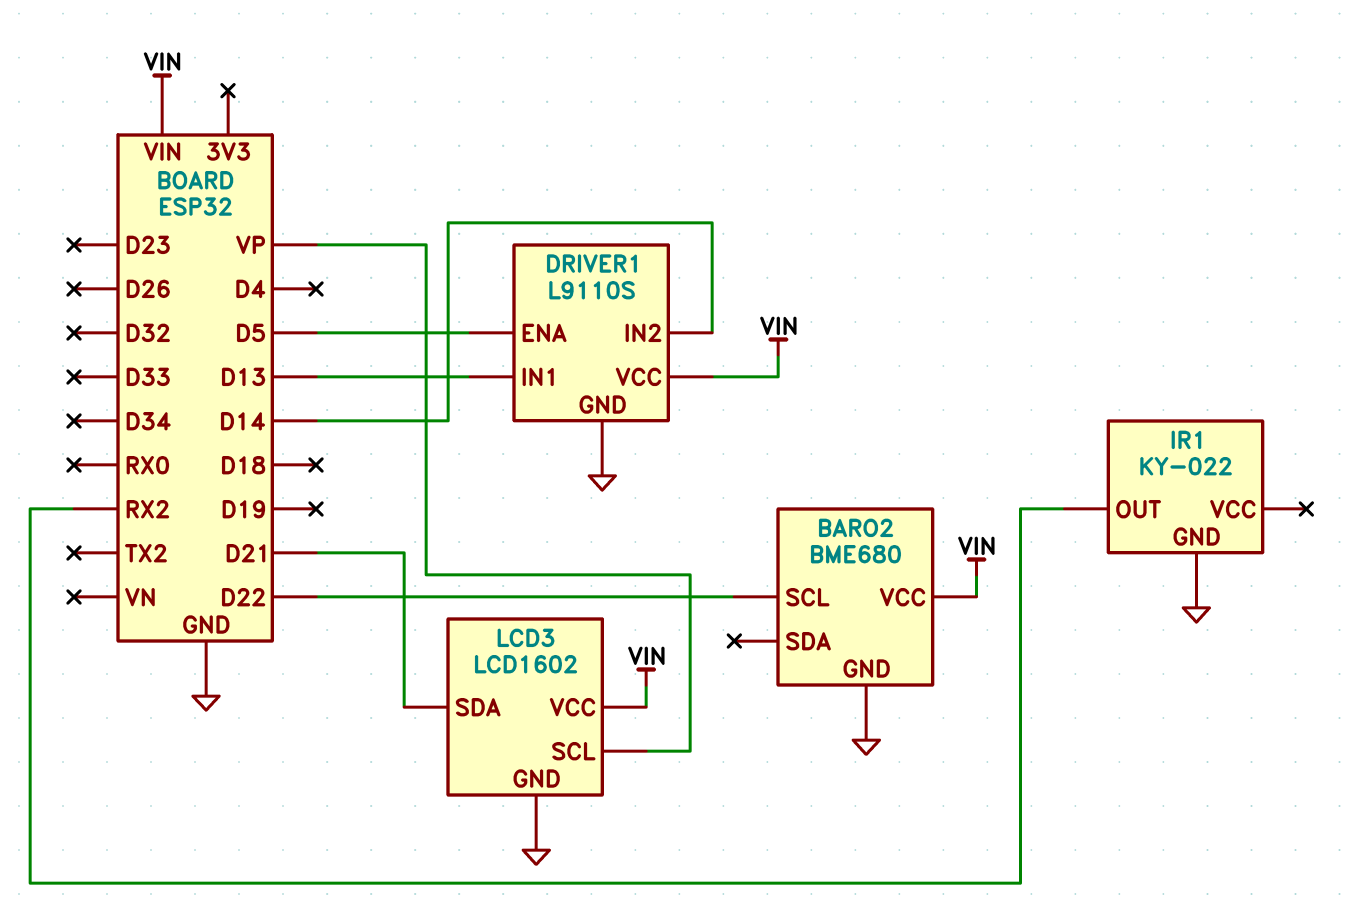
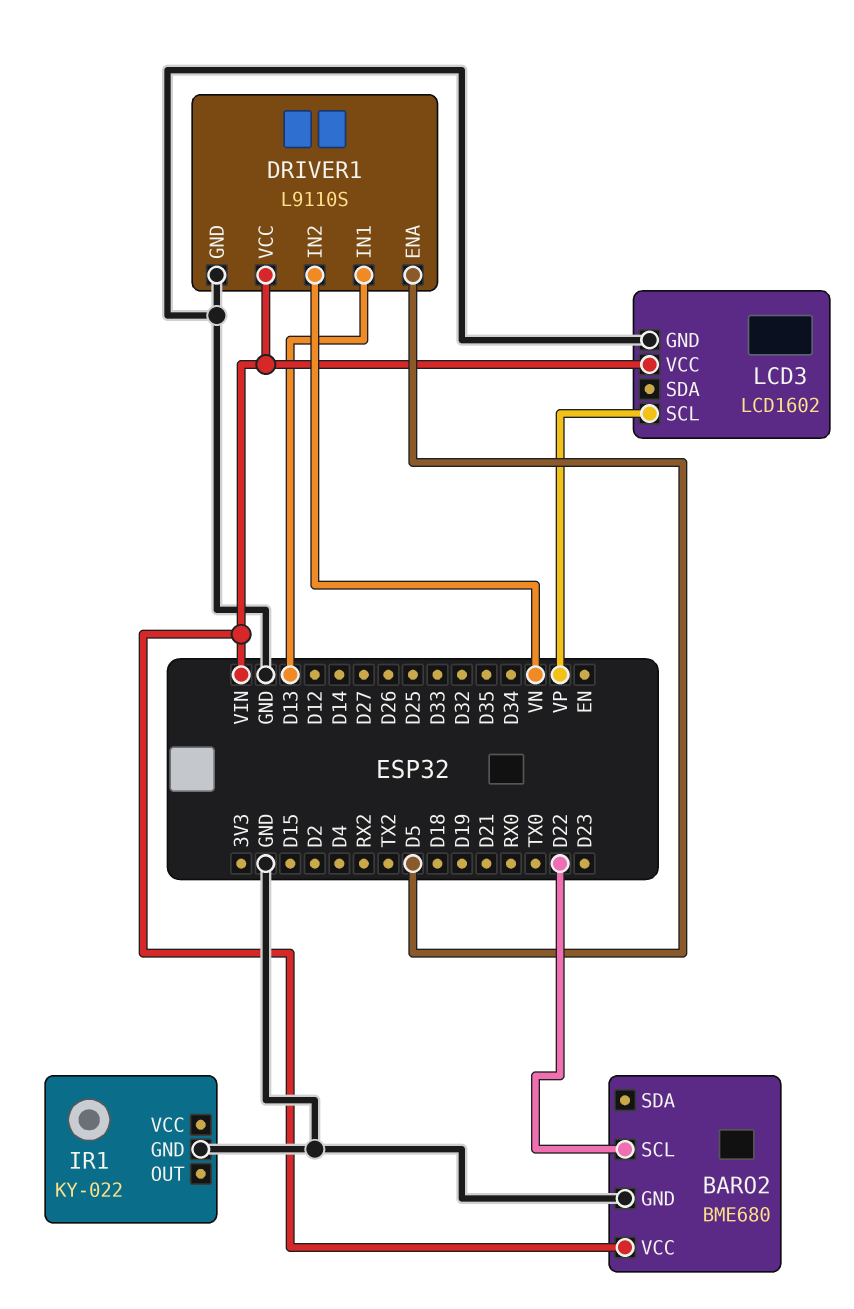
DRIVER1 pin IN2: D14 -> VN
IR1 pin OUT: RX2 -> none
LCD3 pin SDA: D21 -> none

